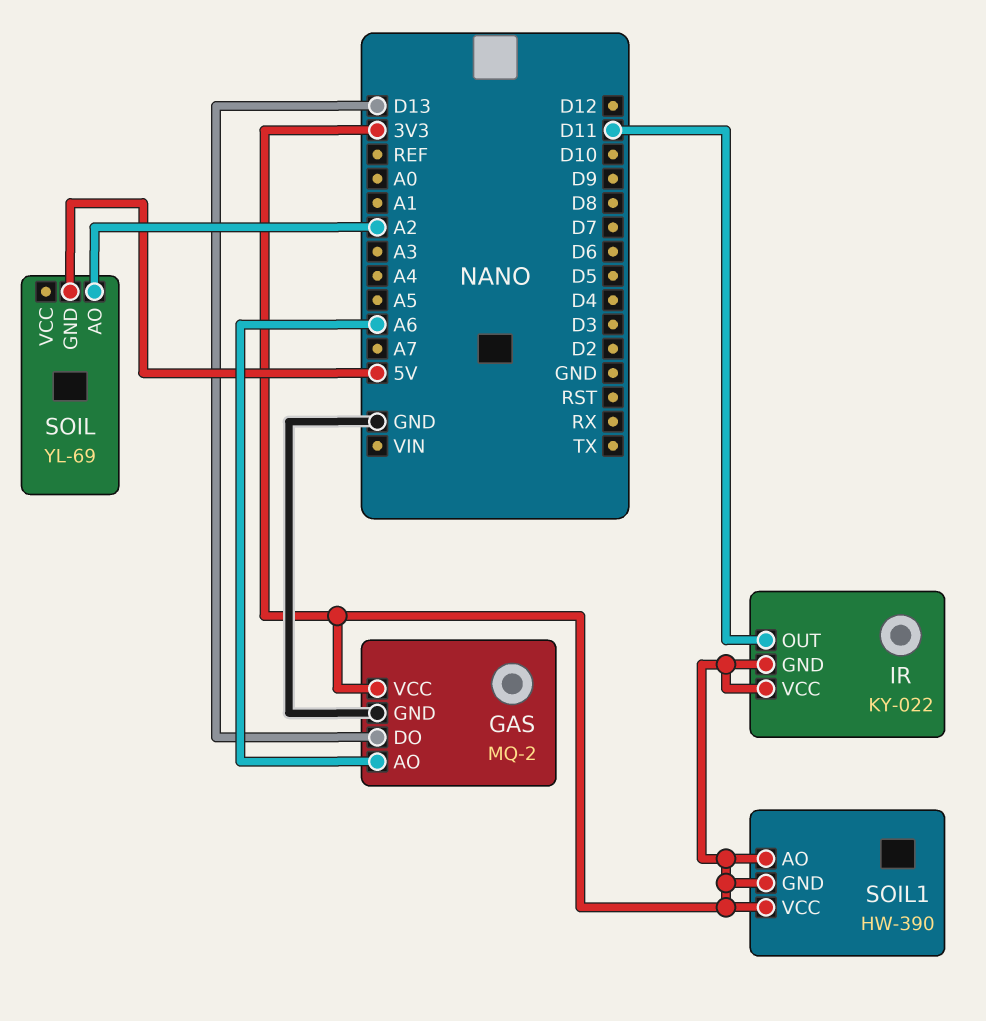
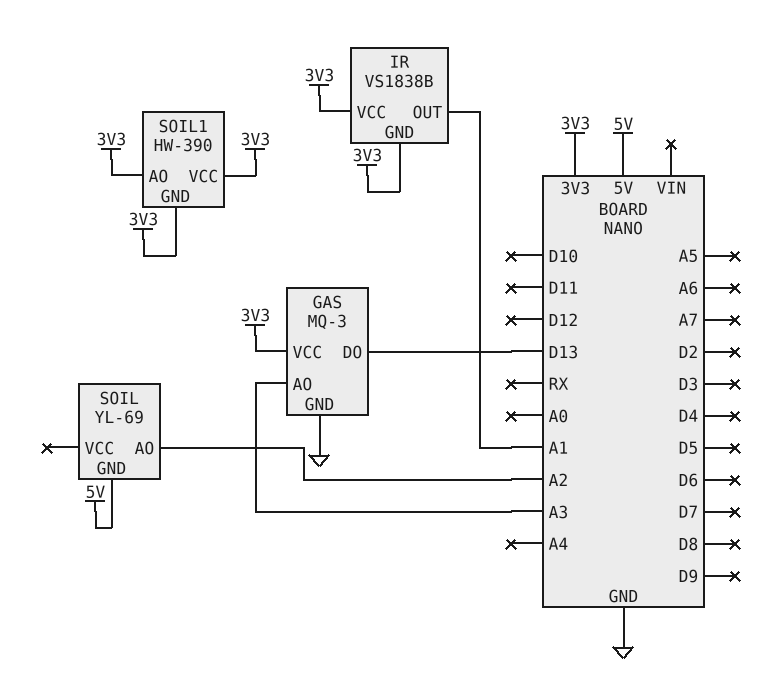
GAS: MQ-2 -> MQ-3
GAS pin AO: A6 -> A3
IR: KY-022 -> VS1838B
IR pin OUT: D11 -> A1

